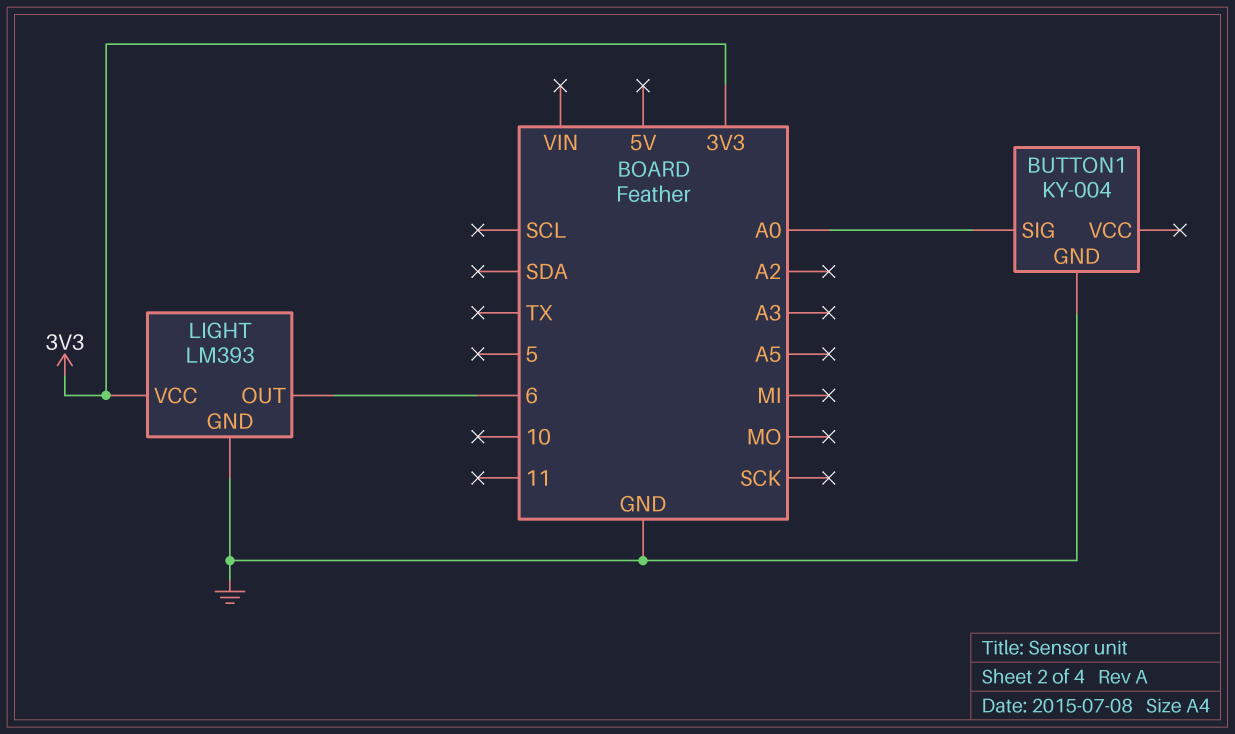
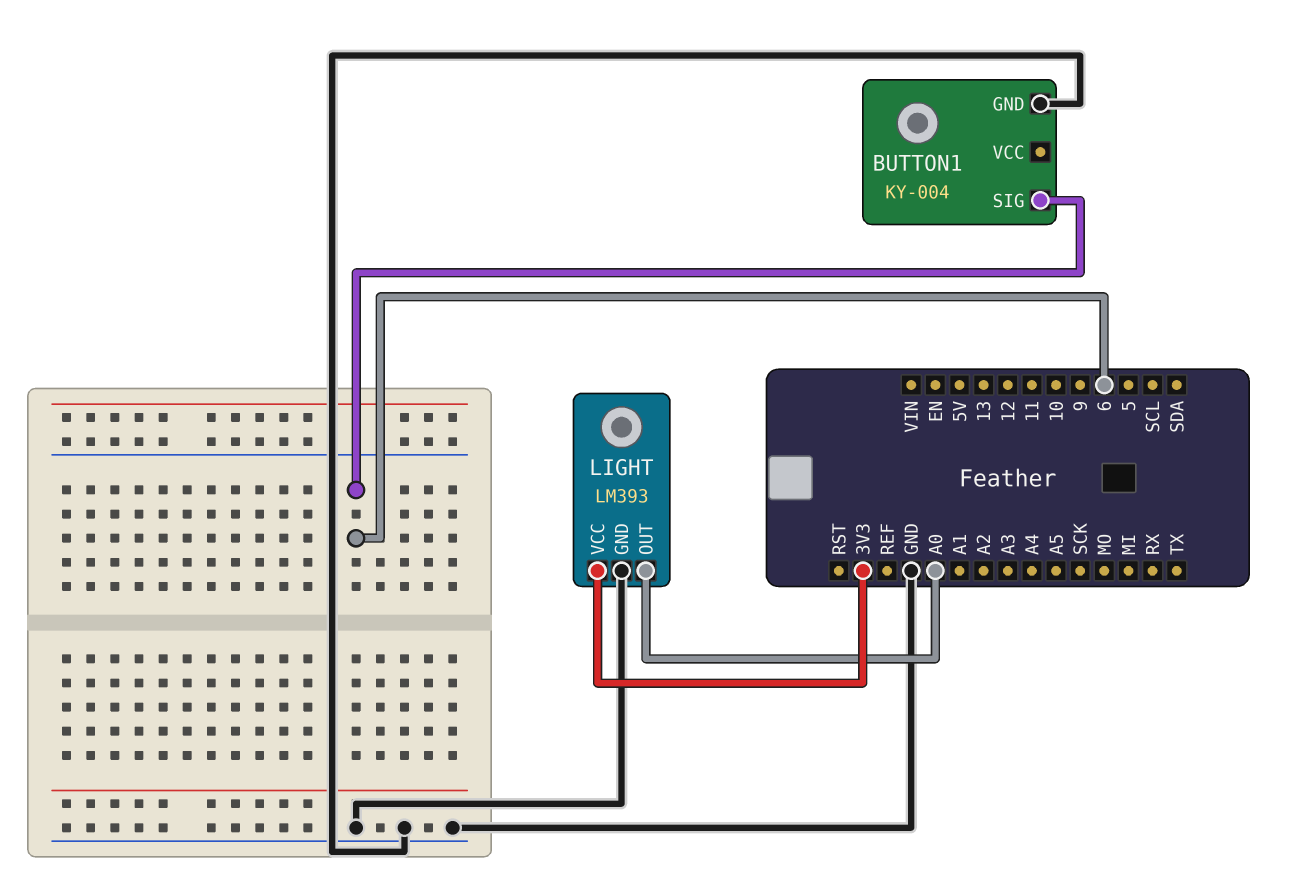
BUTTON1 pin SIG: A0 -> 6
LIGHT pin OUT: 6 -> A0

